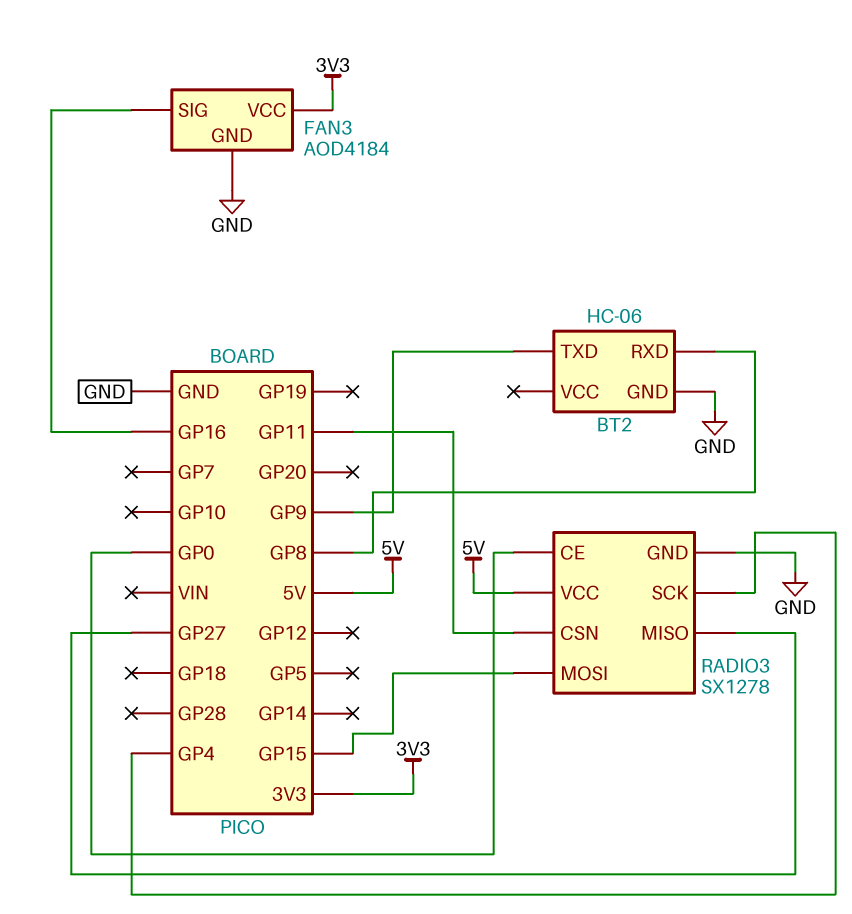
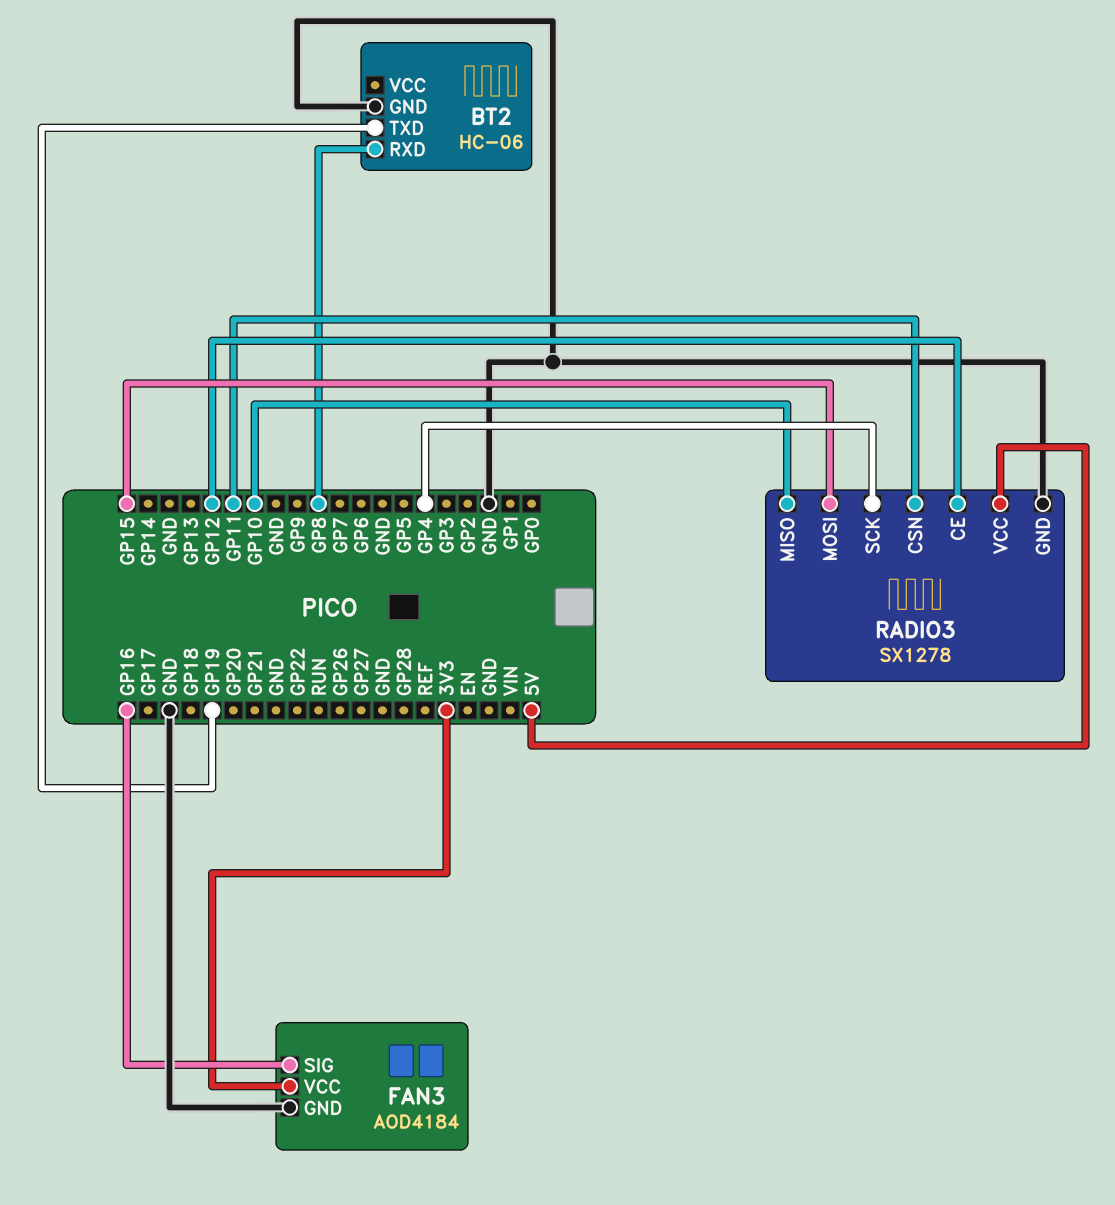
BT2 pin TXD: GP9 -> GP19
RADIO3 pin CE: GP0 -> GP12
RADIO3 pin MISO: GP27 -> GP10

